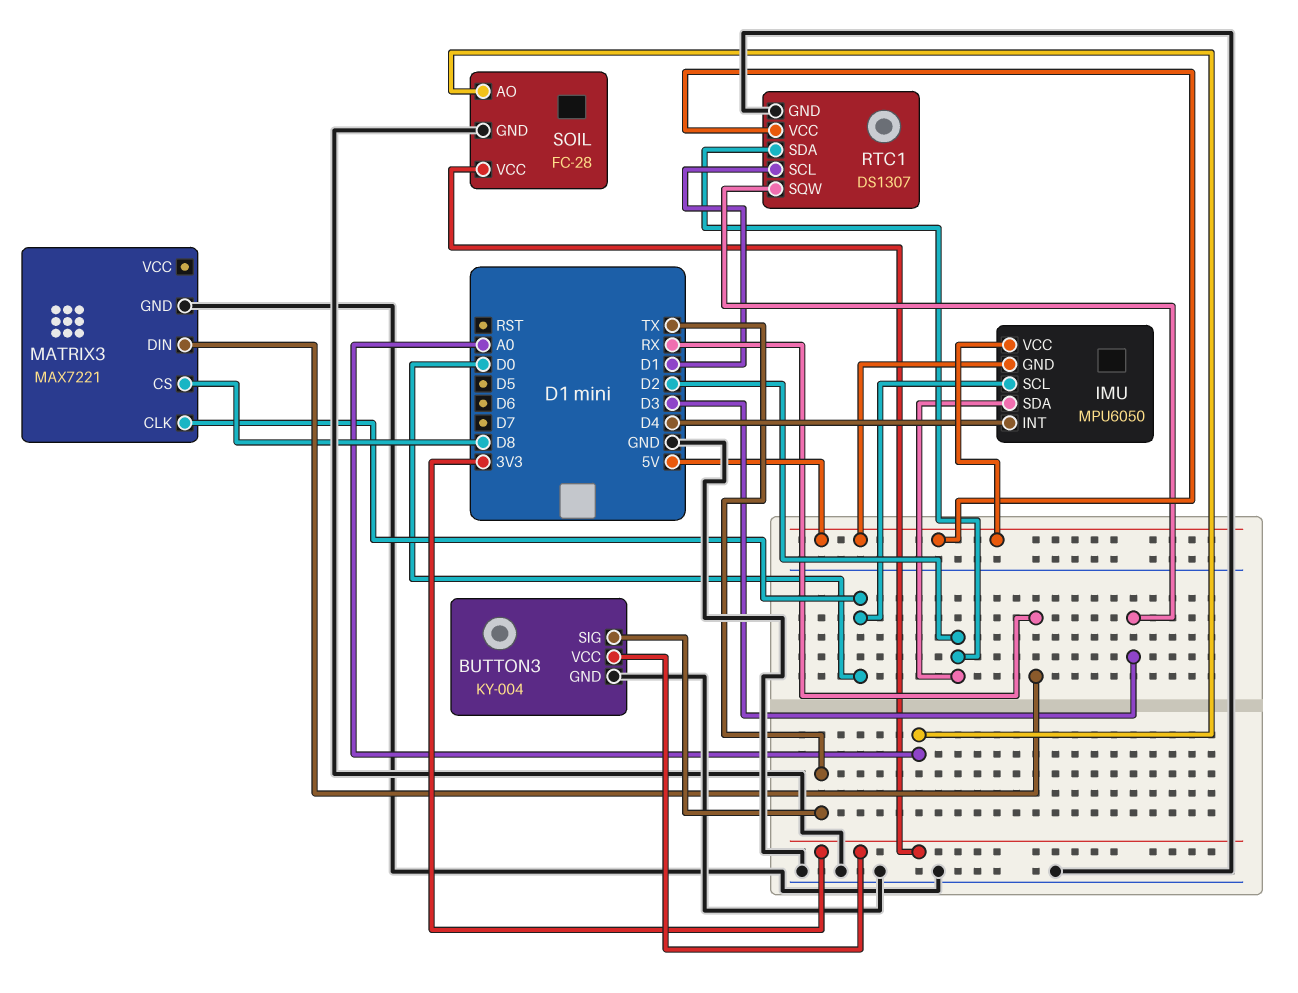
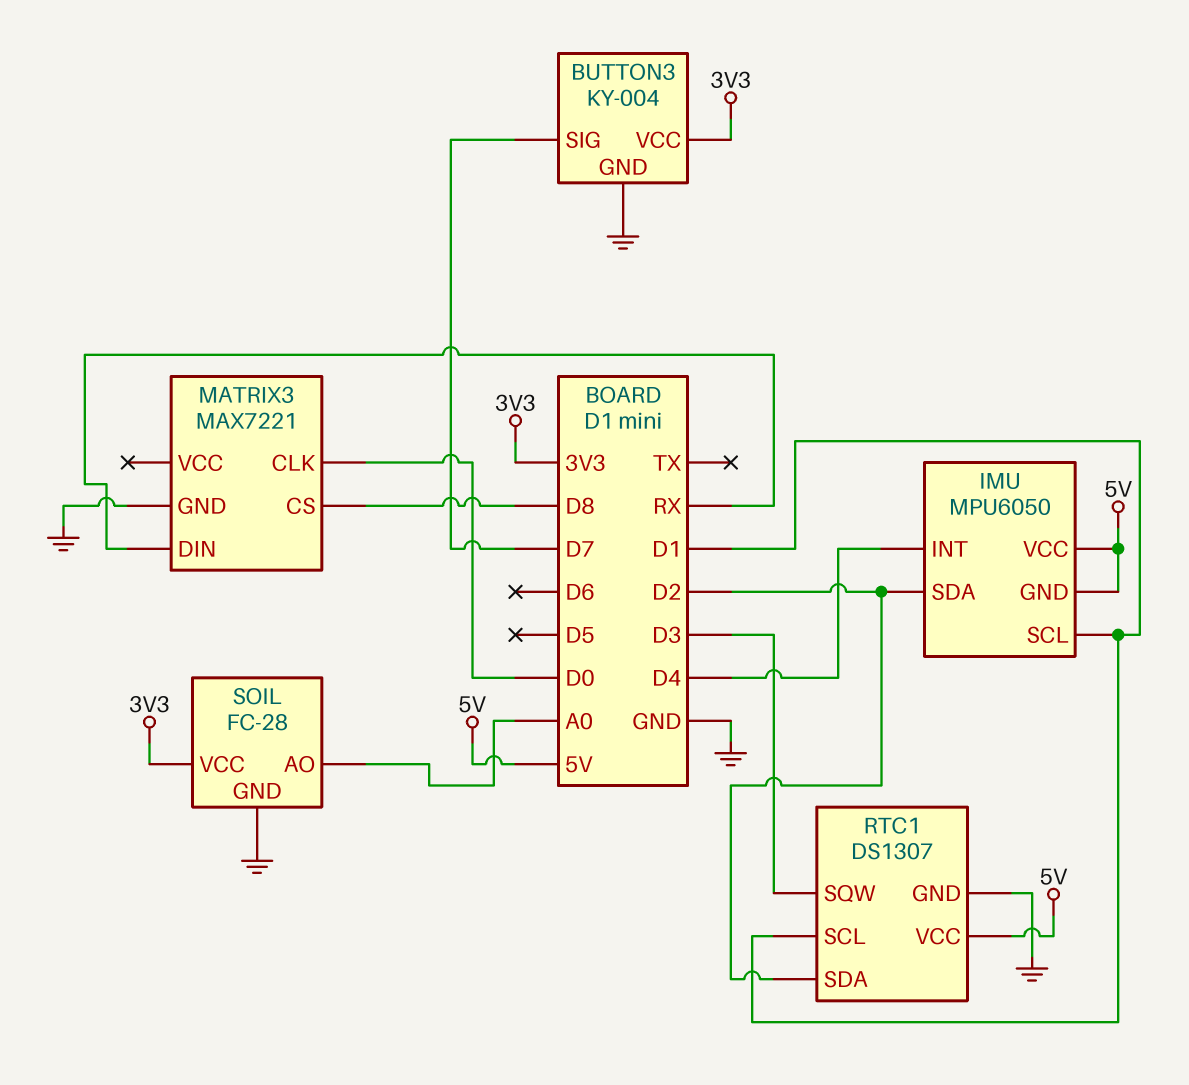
BUTTON3 pin SIG: TX -> D7
IMU pin SCL: D0 -> D1

